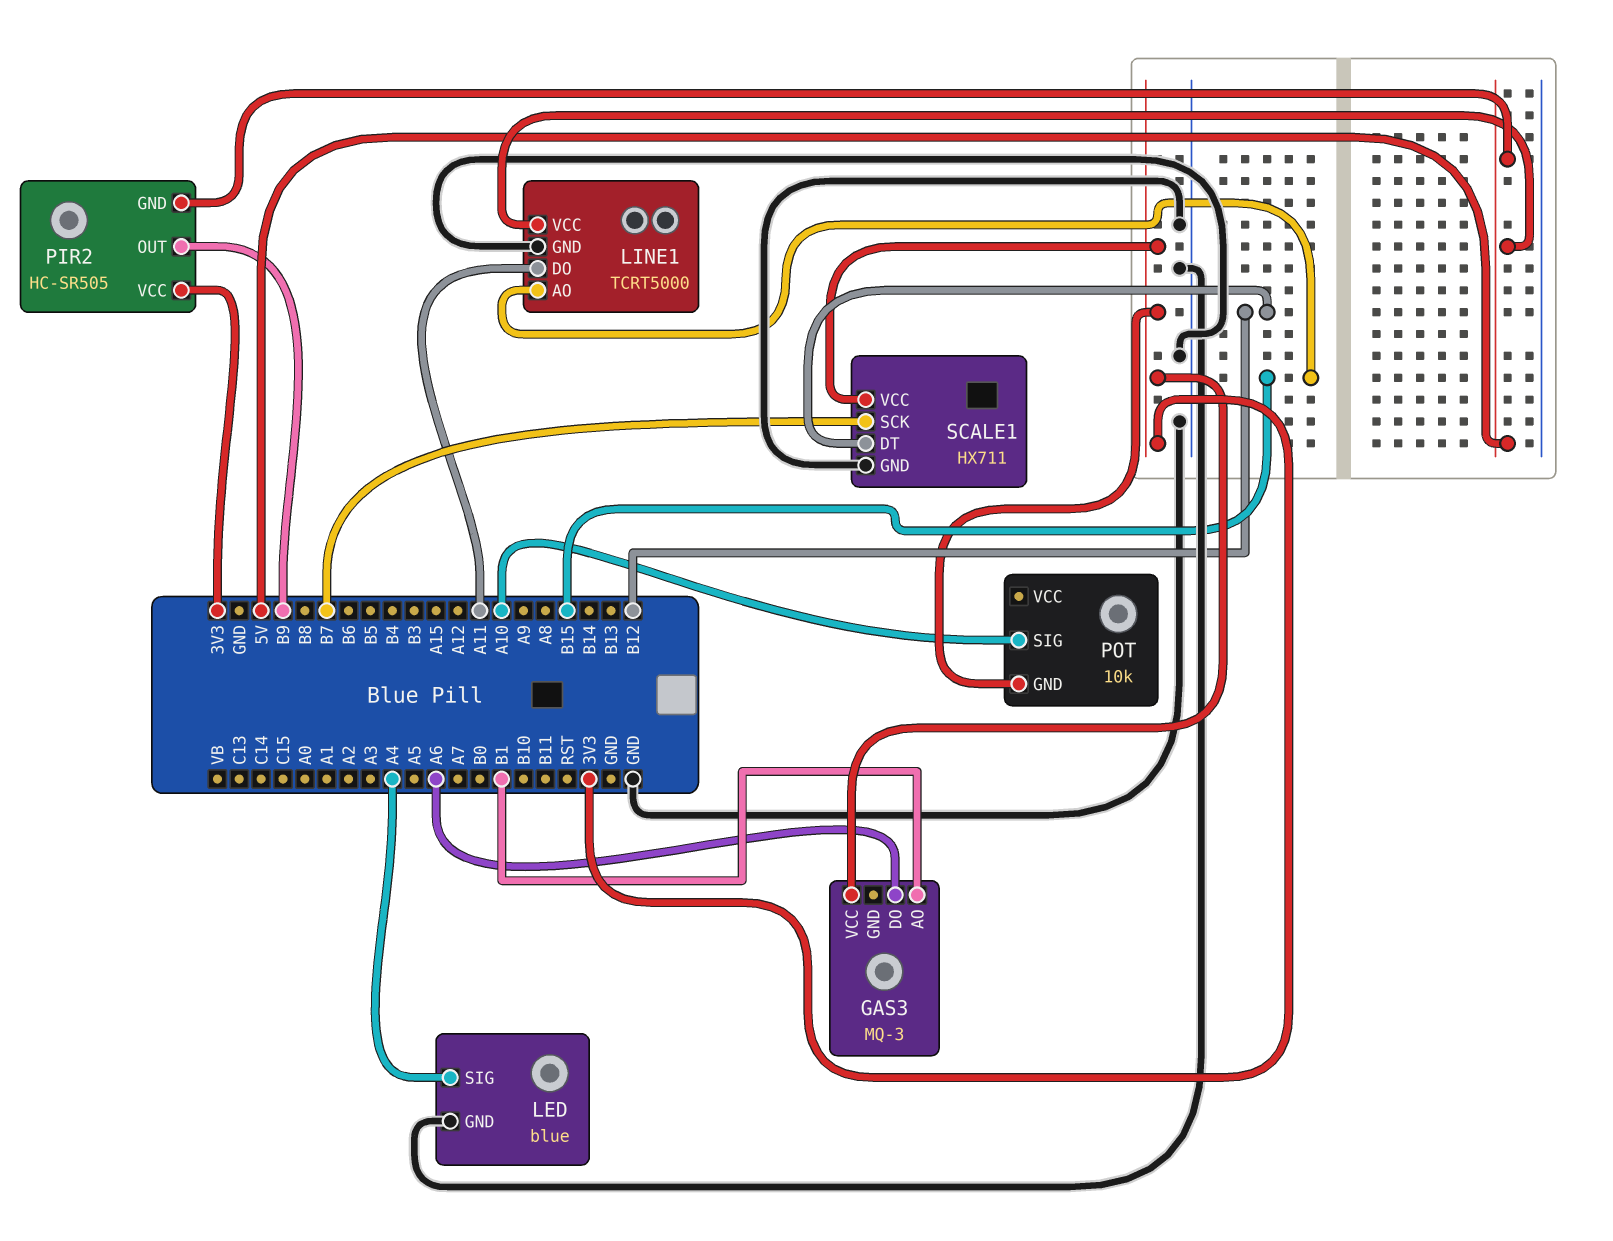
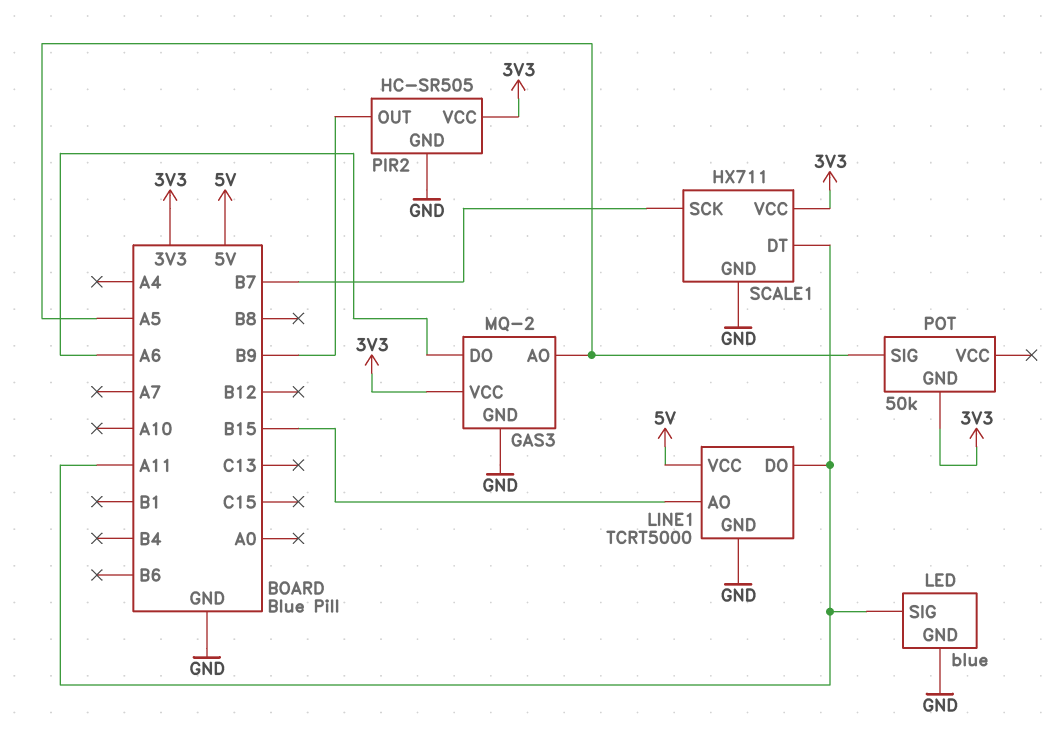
GAS3: MQ-3 -> MQ-2
GAS3 pin AO: B1 -> A5
GAS3 pin GND: none -> GND
LED pin SIG: A4 -> A11
PIR2 pin GND: 5V -> GND
POT: 10k -> 50k
POT pin SIG: A10 -> A5
SCALE1 pin DT: B12 -> A11

